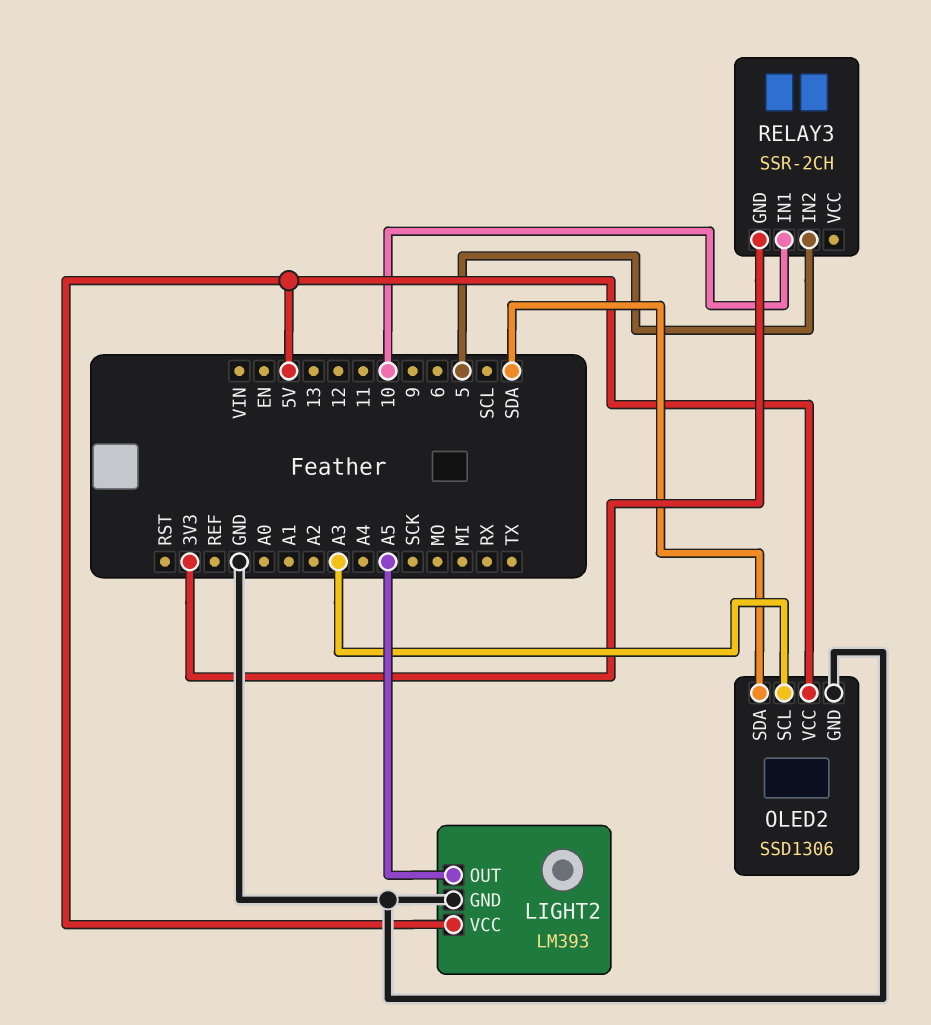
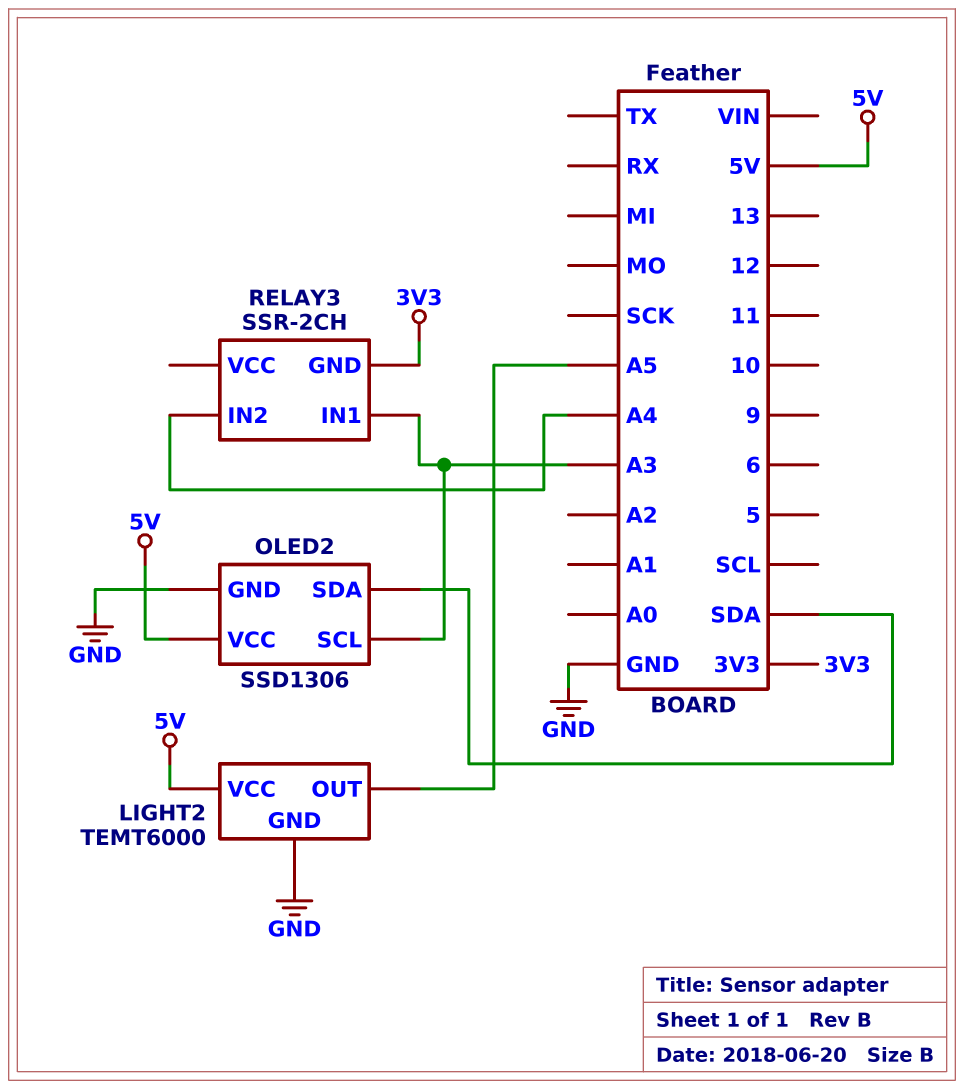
LIGHT2: LM393 -> TEMT6000
RELAY3 pin IN1: 10 -> A3
RELAY3 pin IN2: 5 -> A4

